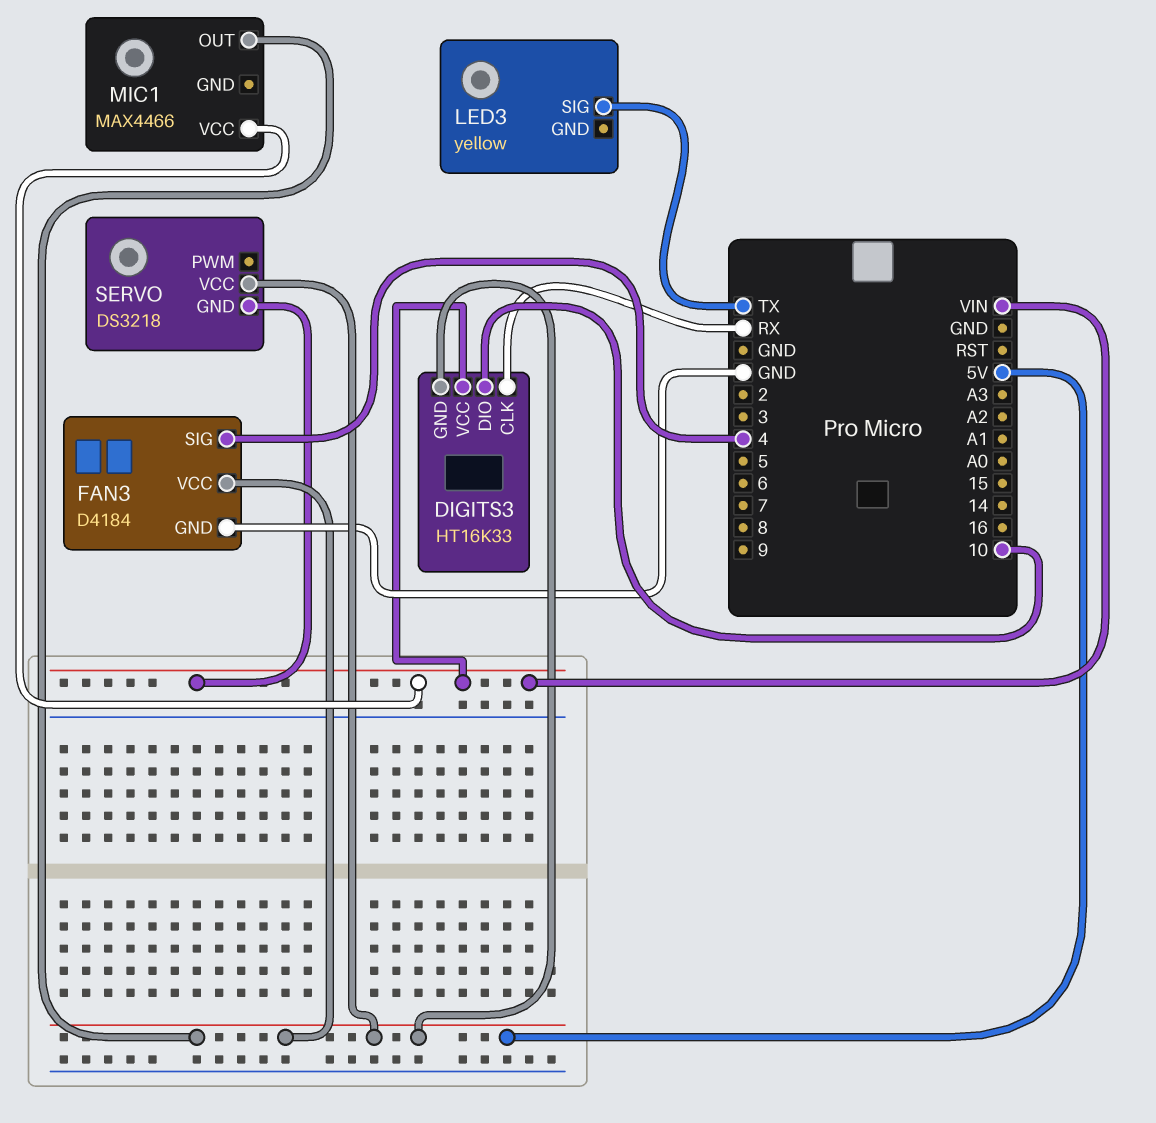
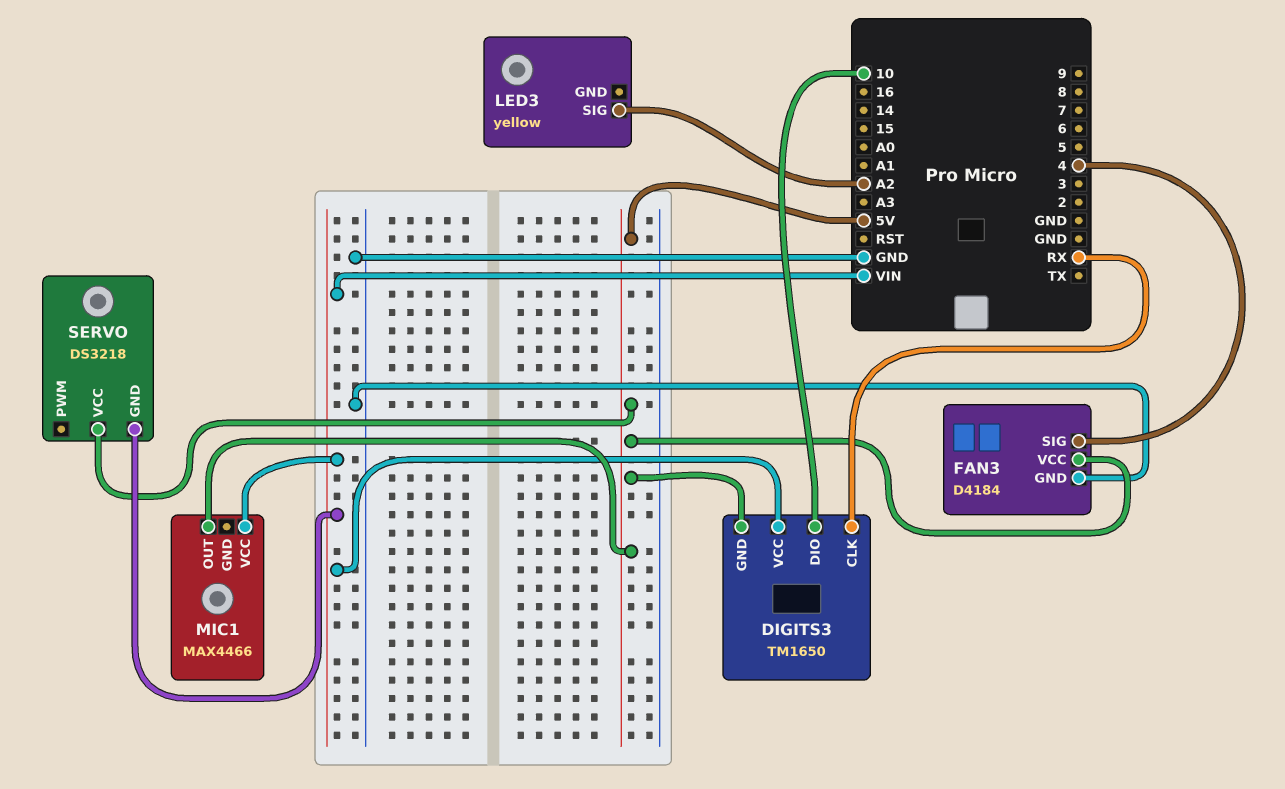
DIGITS3: HT16K33 -> TM1650
LED3 pin SIG: TX -> A2

